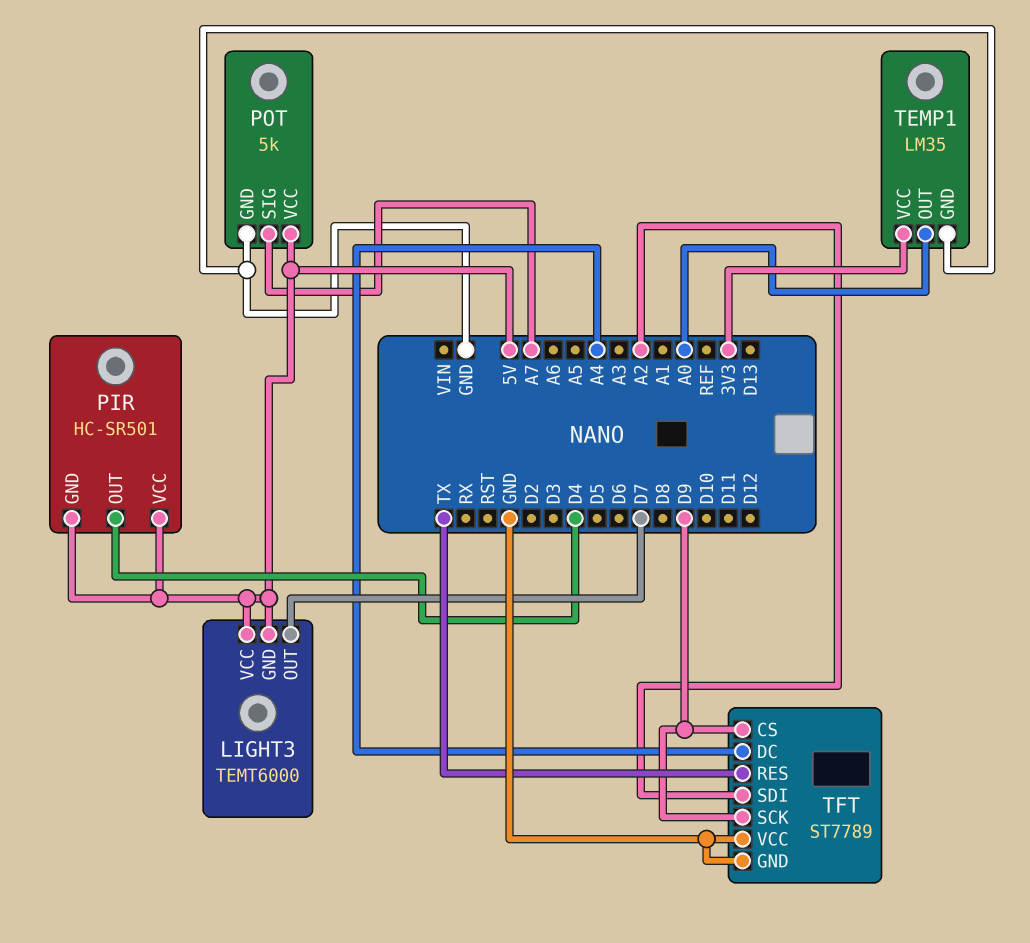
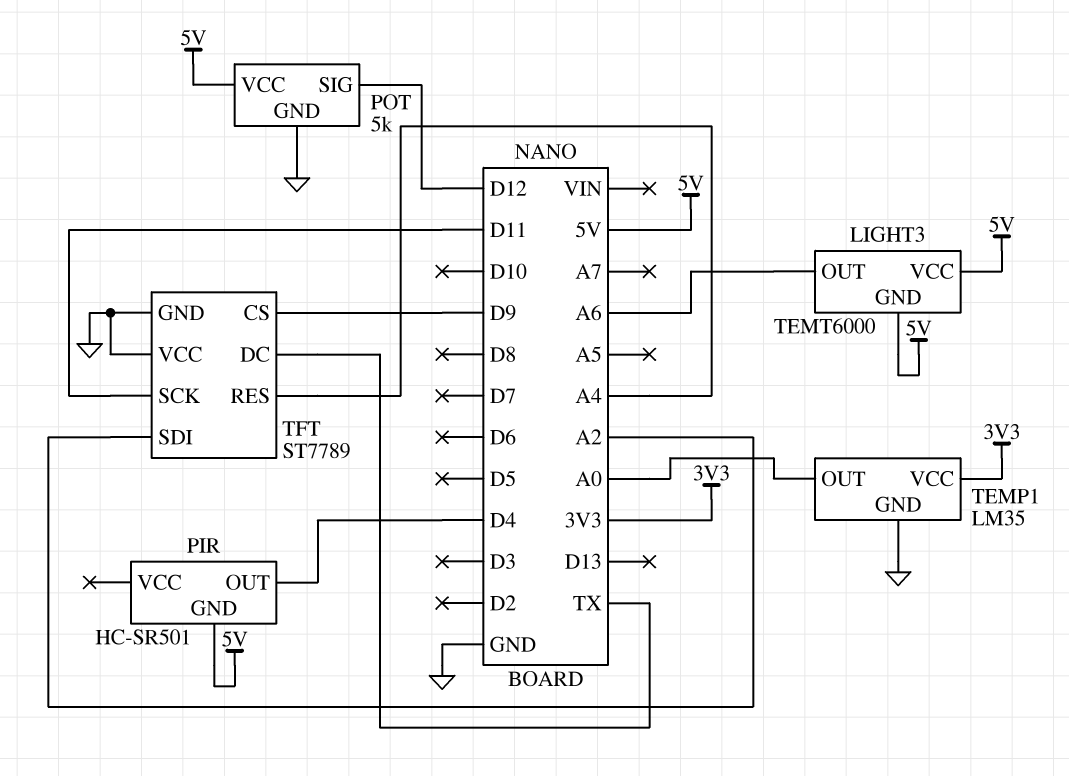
LIGHT3 pin OUT: D7 -> A6
PIR pin VCC: 5V -> none
POT pin SIG: A7 -> D12
TFT pin DC: A4 -> TX
TFT pin RES: TX -> A4
TFT pin SCK: D9 -> D11

